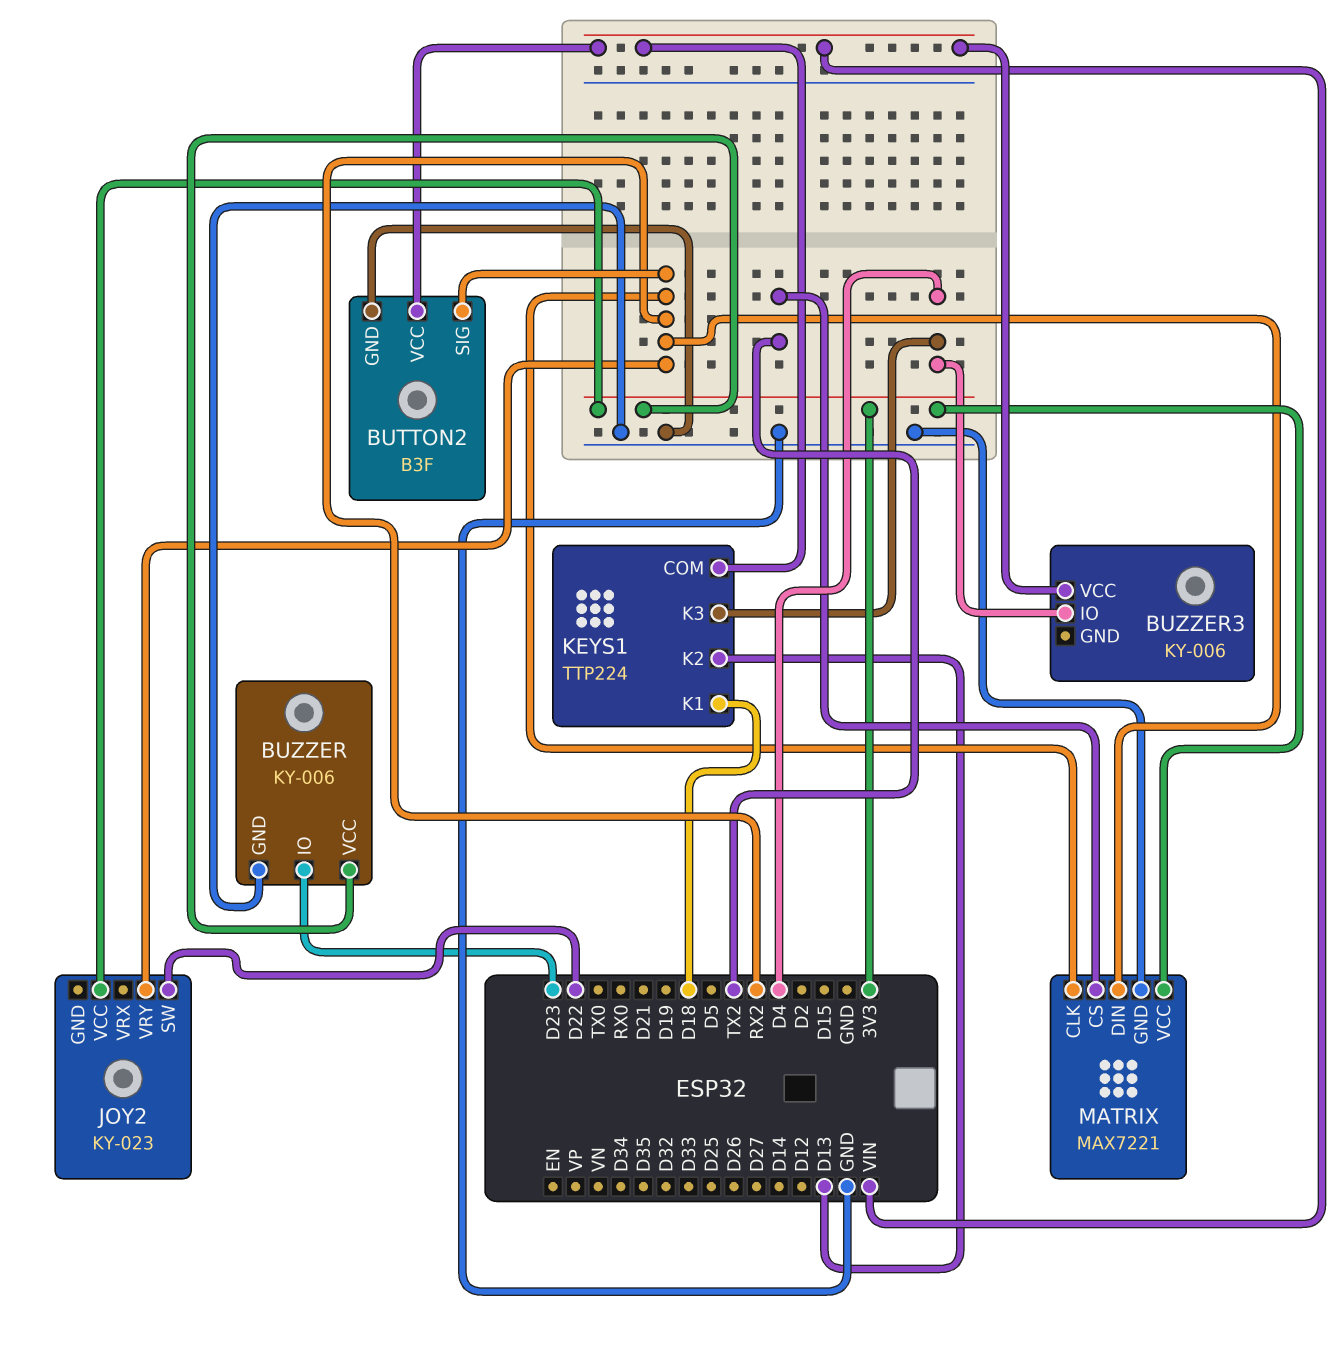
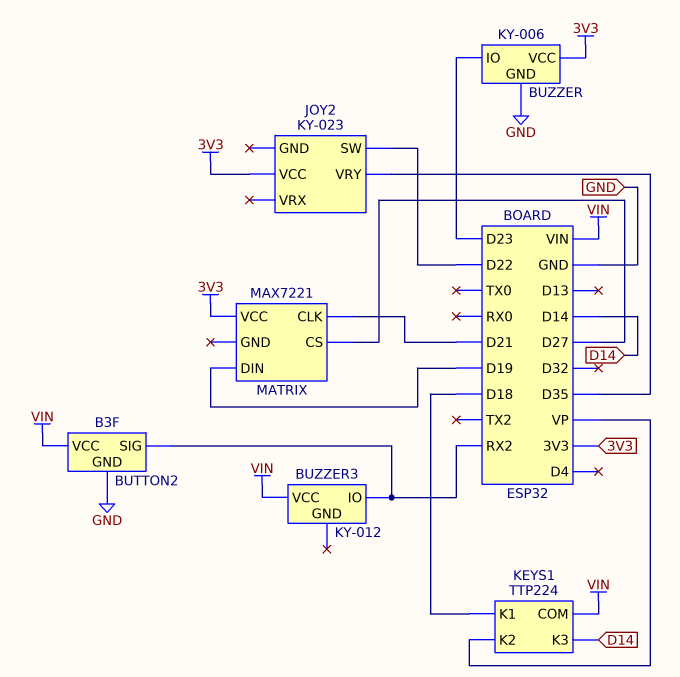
BUZZER3: KY-006 -> KY-012
BUZZER3 pin IO: D4 -> RX2
JOY2 pin VRY: RX2 -> D35
KEYS1 pin K2: D13 -> VP
KEYS1 pin K3: D4 -> D14
MATRIX pin CLK: RX2 -> D21
MATRIX pin CS: TX2 -> D27
MATRIX pin DIN: RX2 -> D19
MATRIX pin GND: GND -> none

